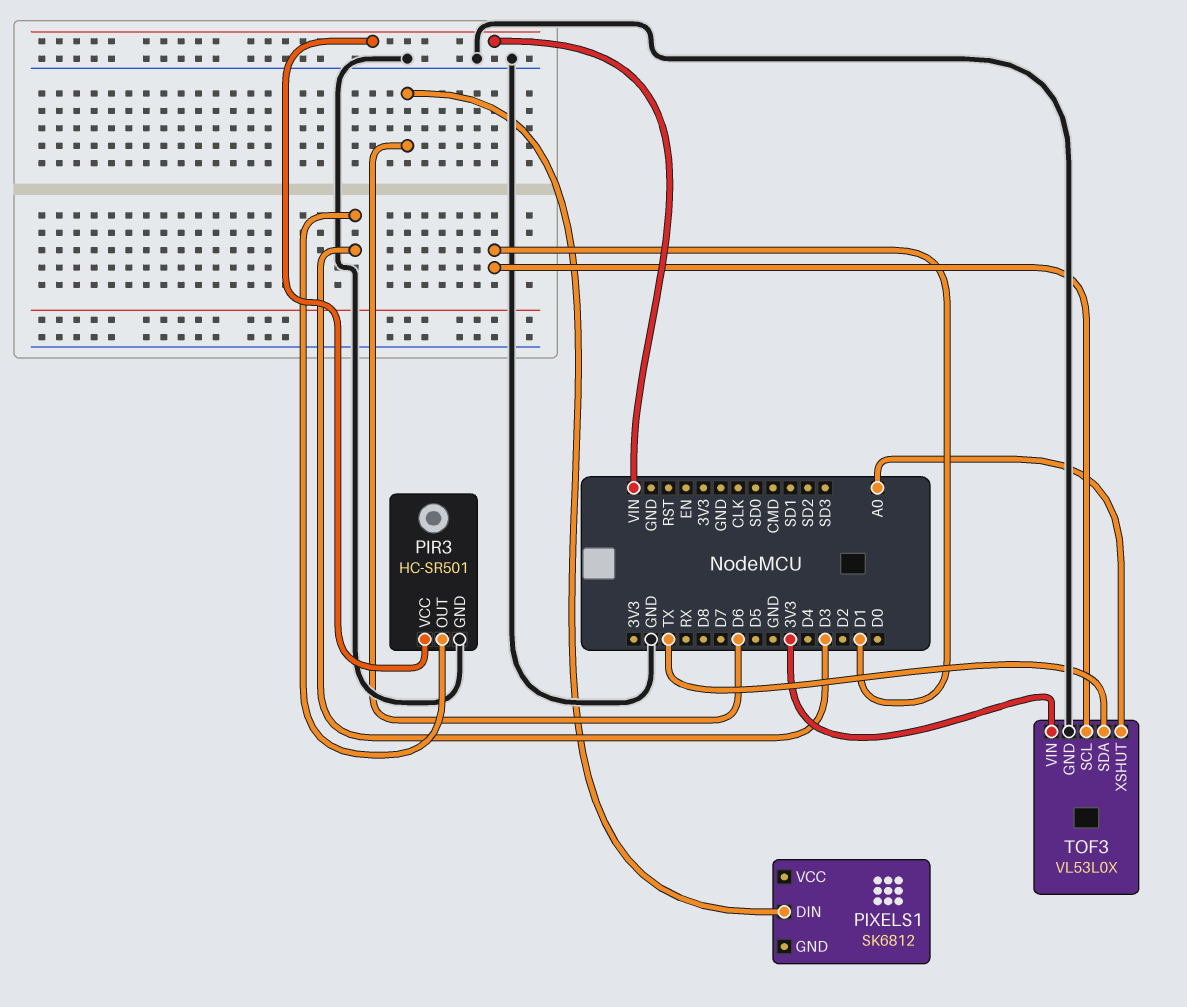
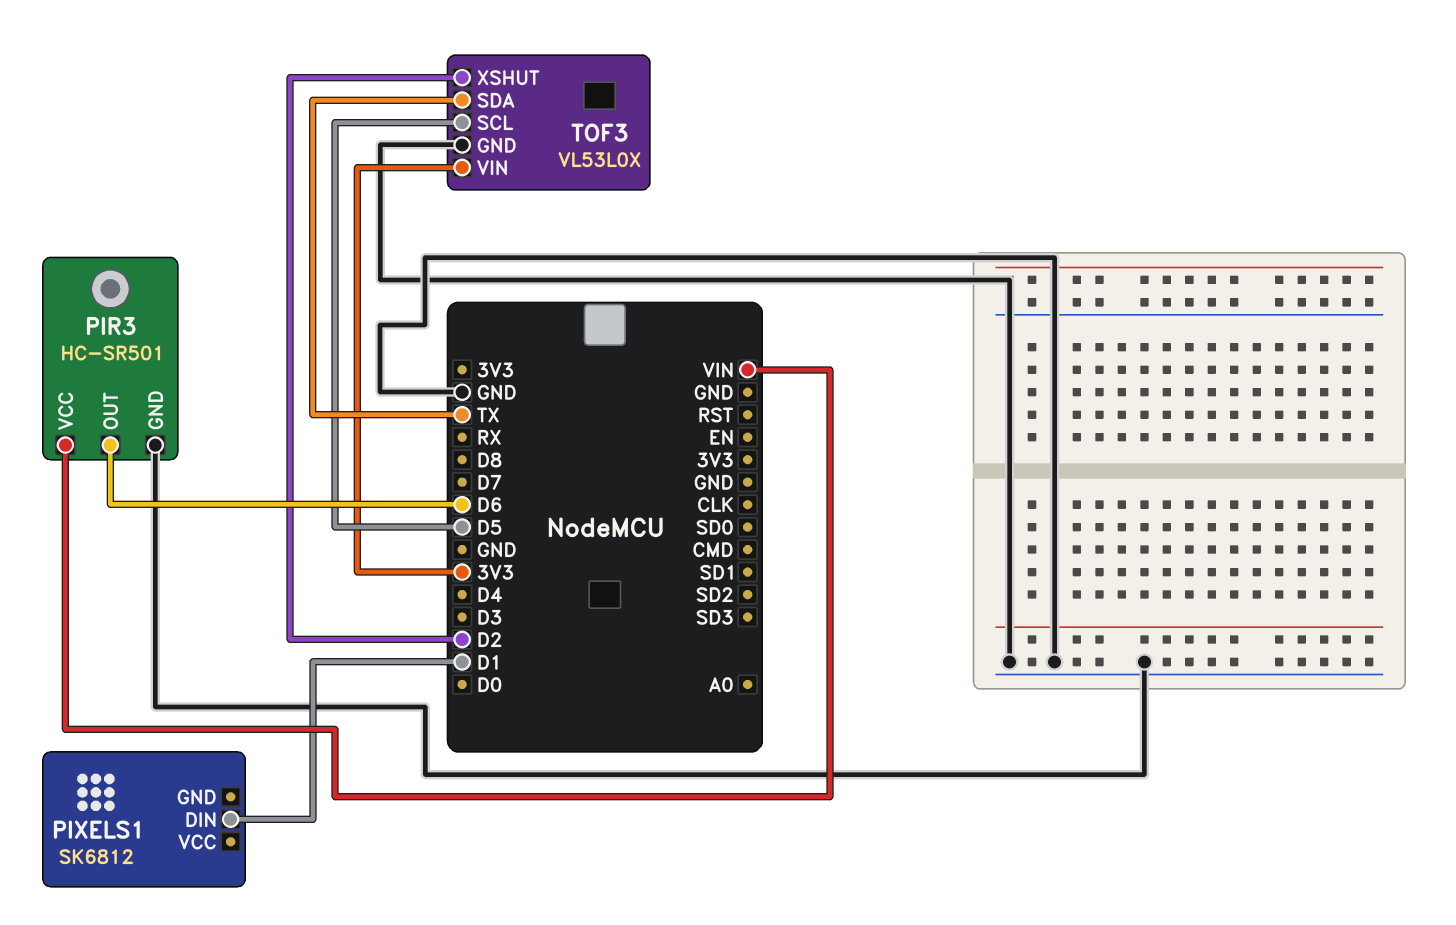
PIR3 pin OUT: D3 -> D6
PIXELS1 pin DIN: D6 -> D1
TOF3 pin SCL: D1 -> D5
TOF3 pin XSHUT: A0 -> D2

